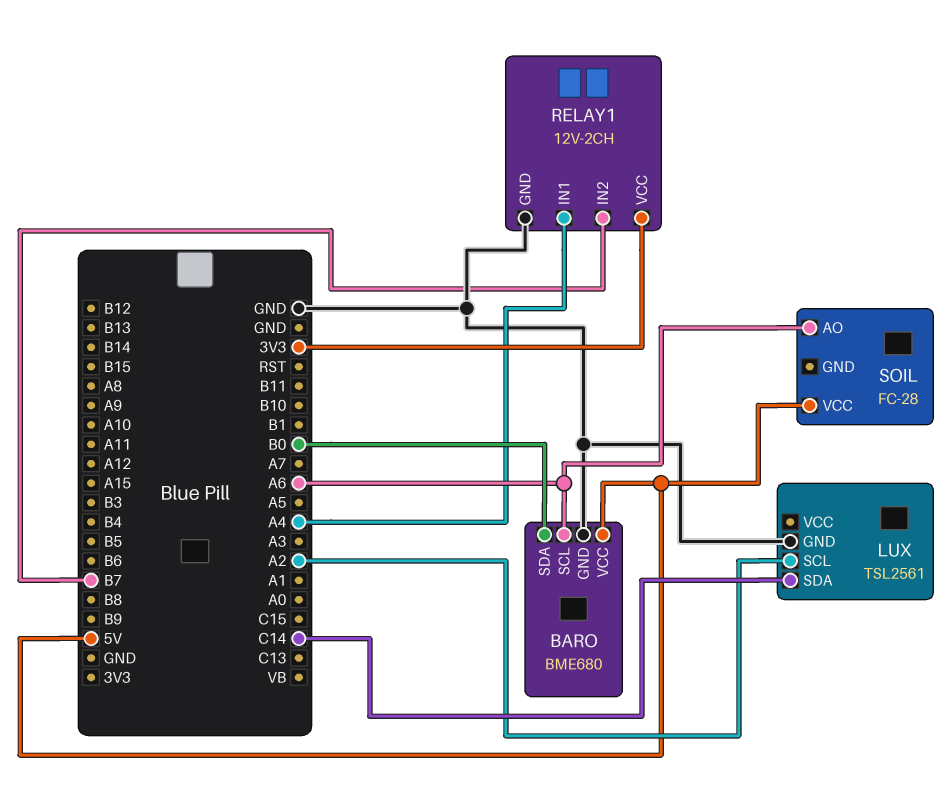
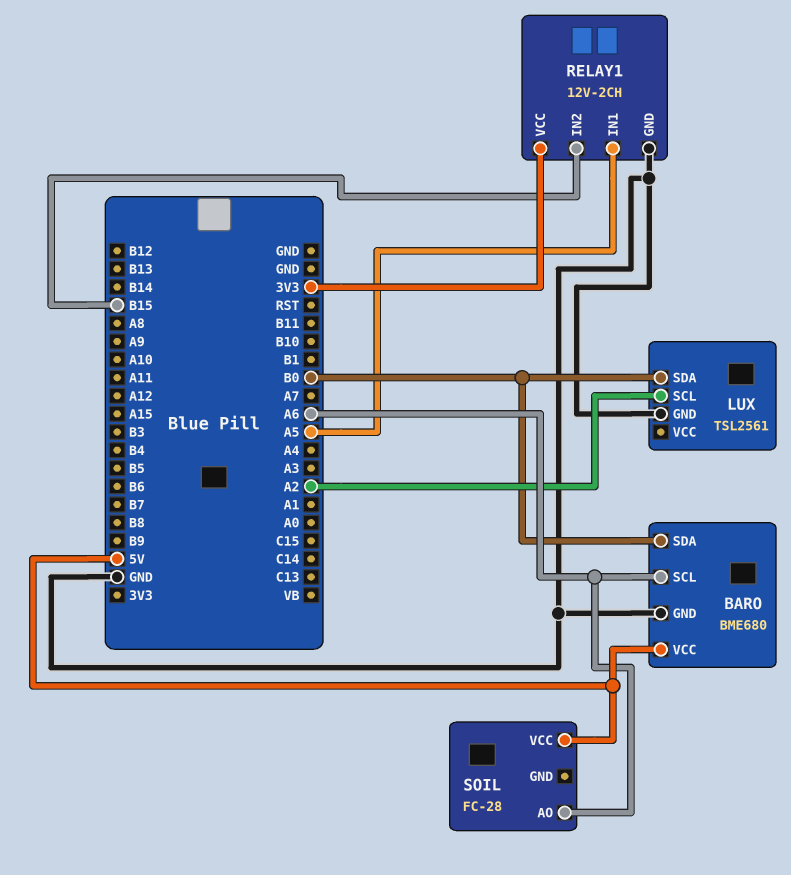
LUX pin SDA: C14 -> B0
RELAY1 pin IN1: A4 -> A5
RELAY1 pin IN2: B7 -> B15

